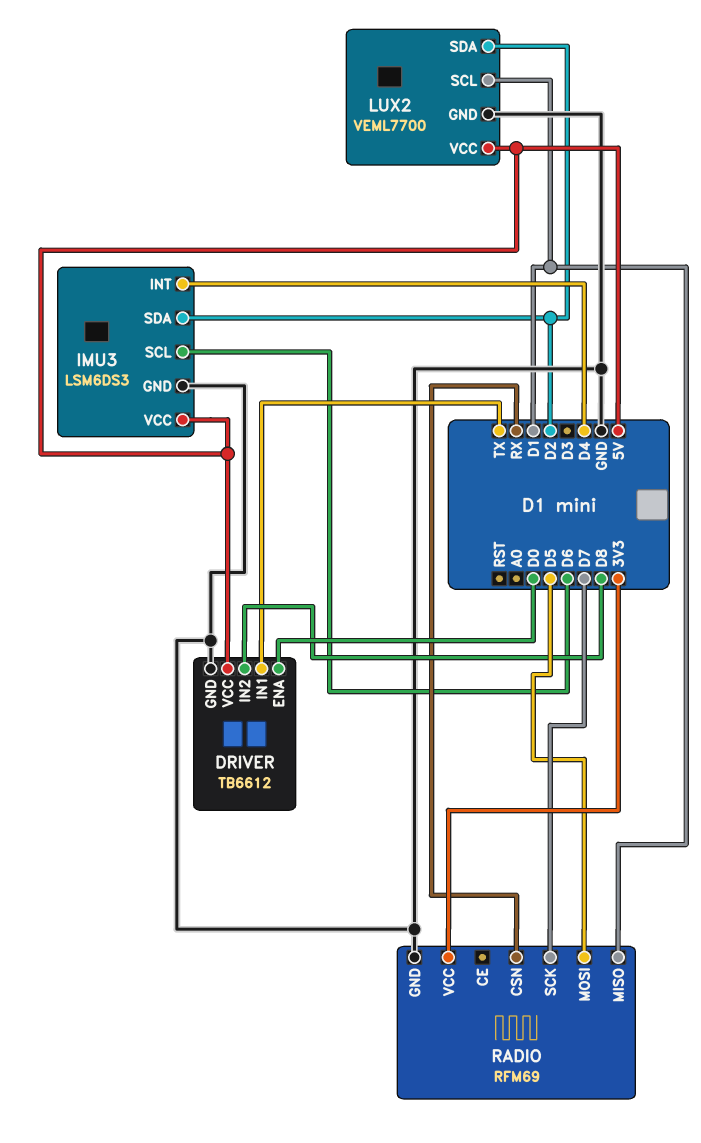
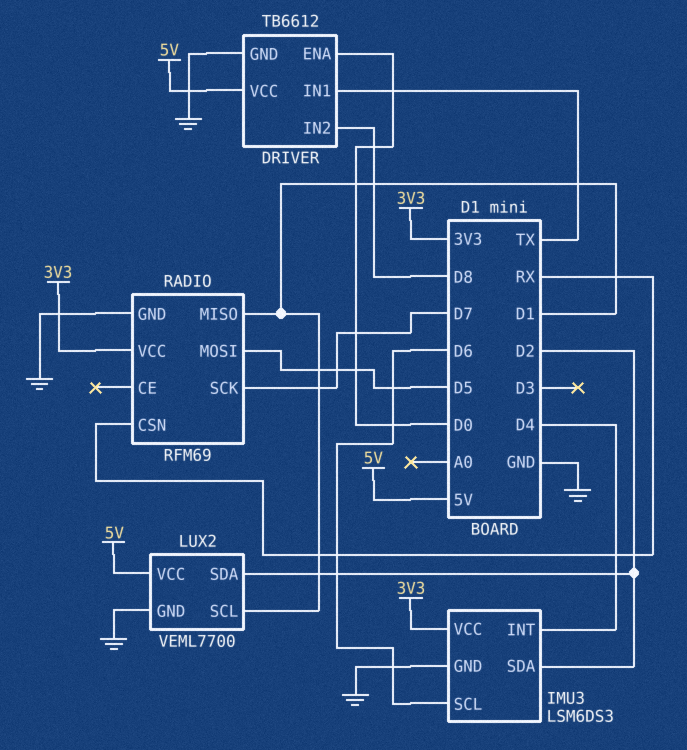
IMU3 pin VCC: 5V -> 3V3

